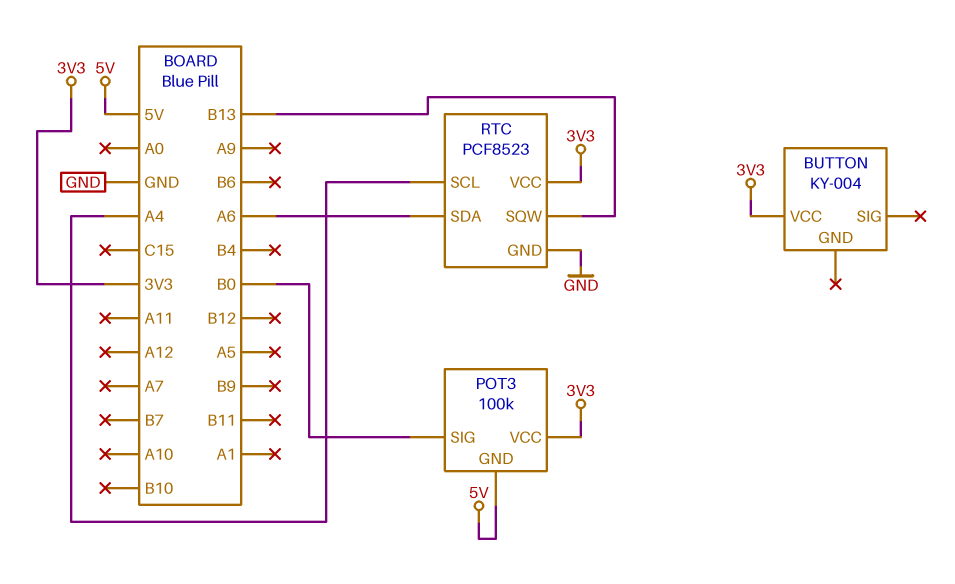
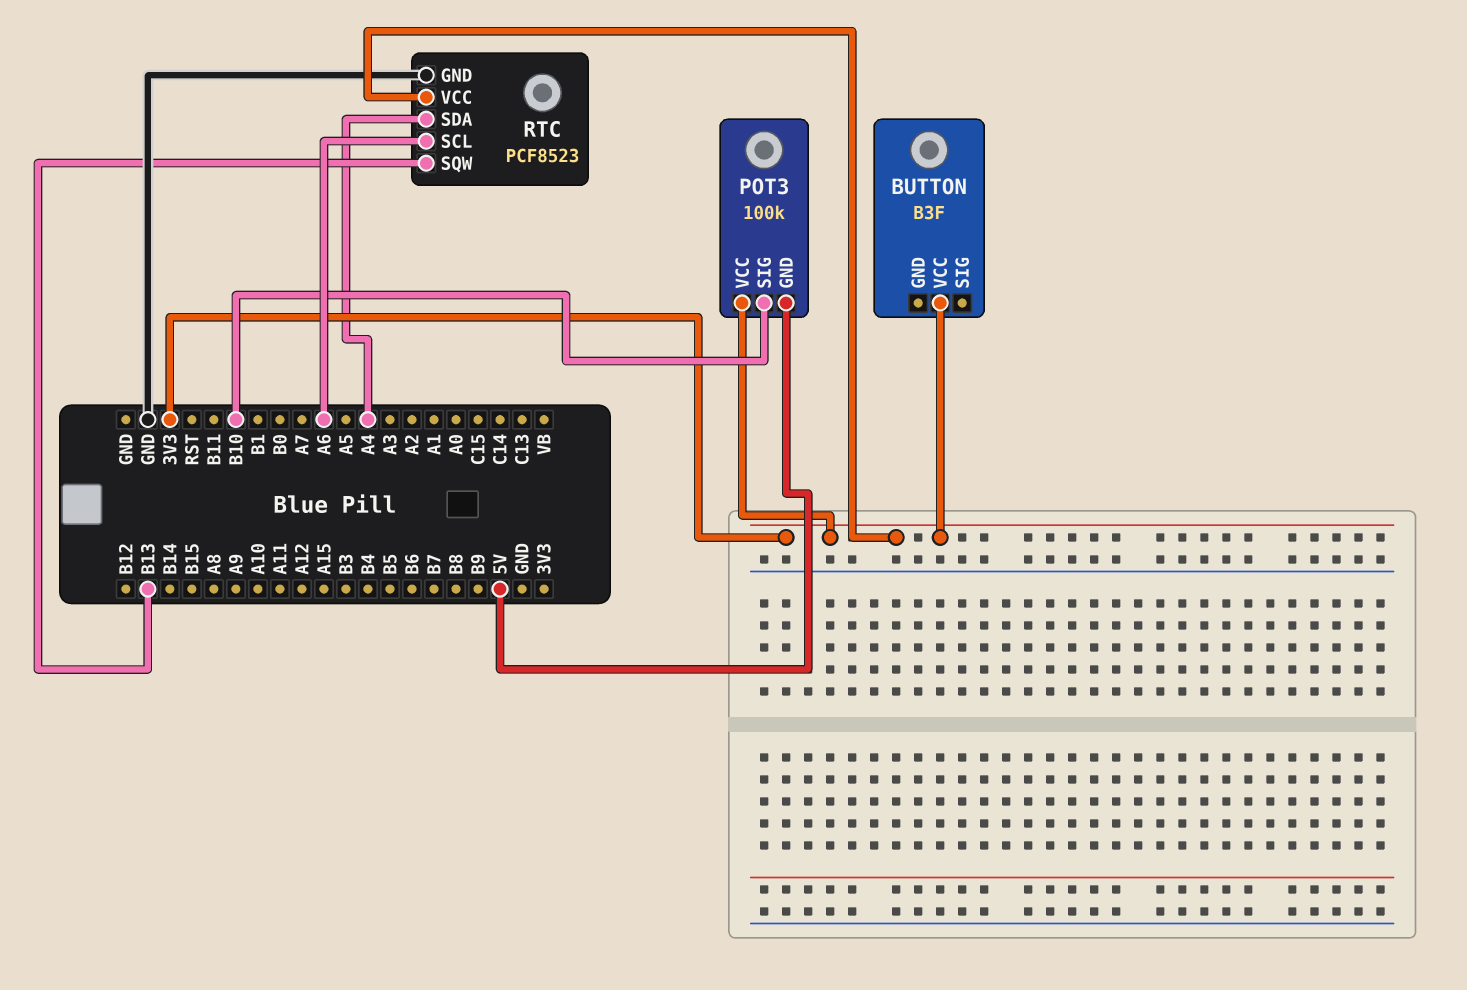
BUTTON: KY-004 -> B3F
POT3 pin SIG: B0 -> B10
RTC pin SCL: A4 -> A6
RTC pin SDA: A6 -> A4

